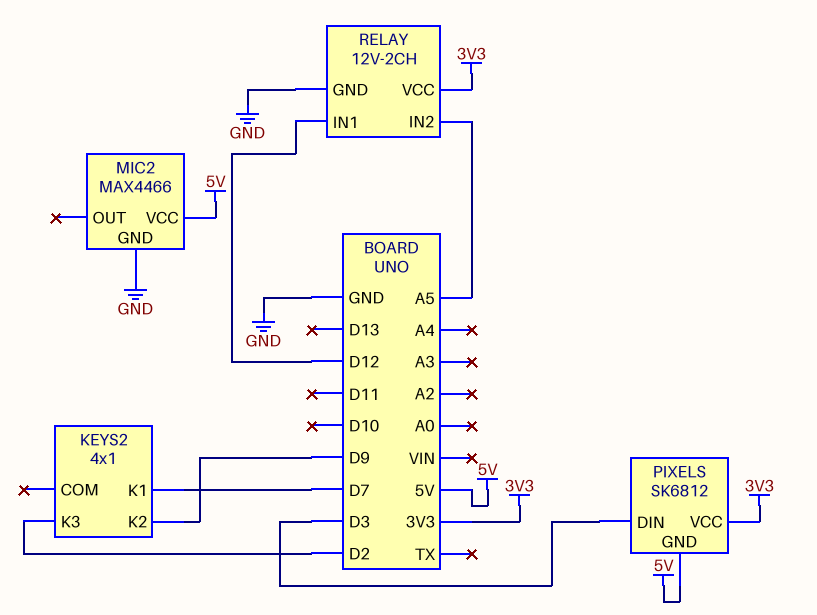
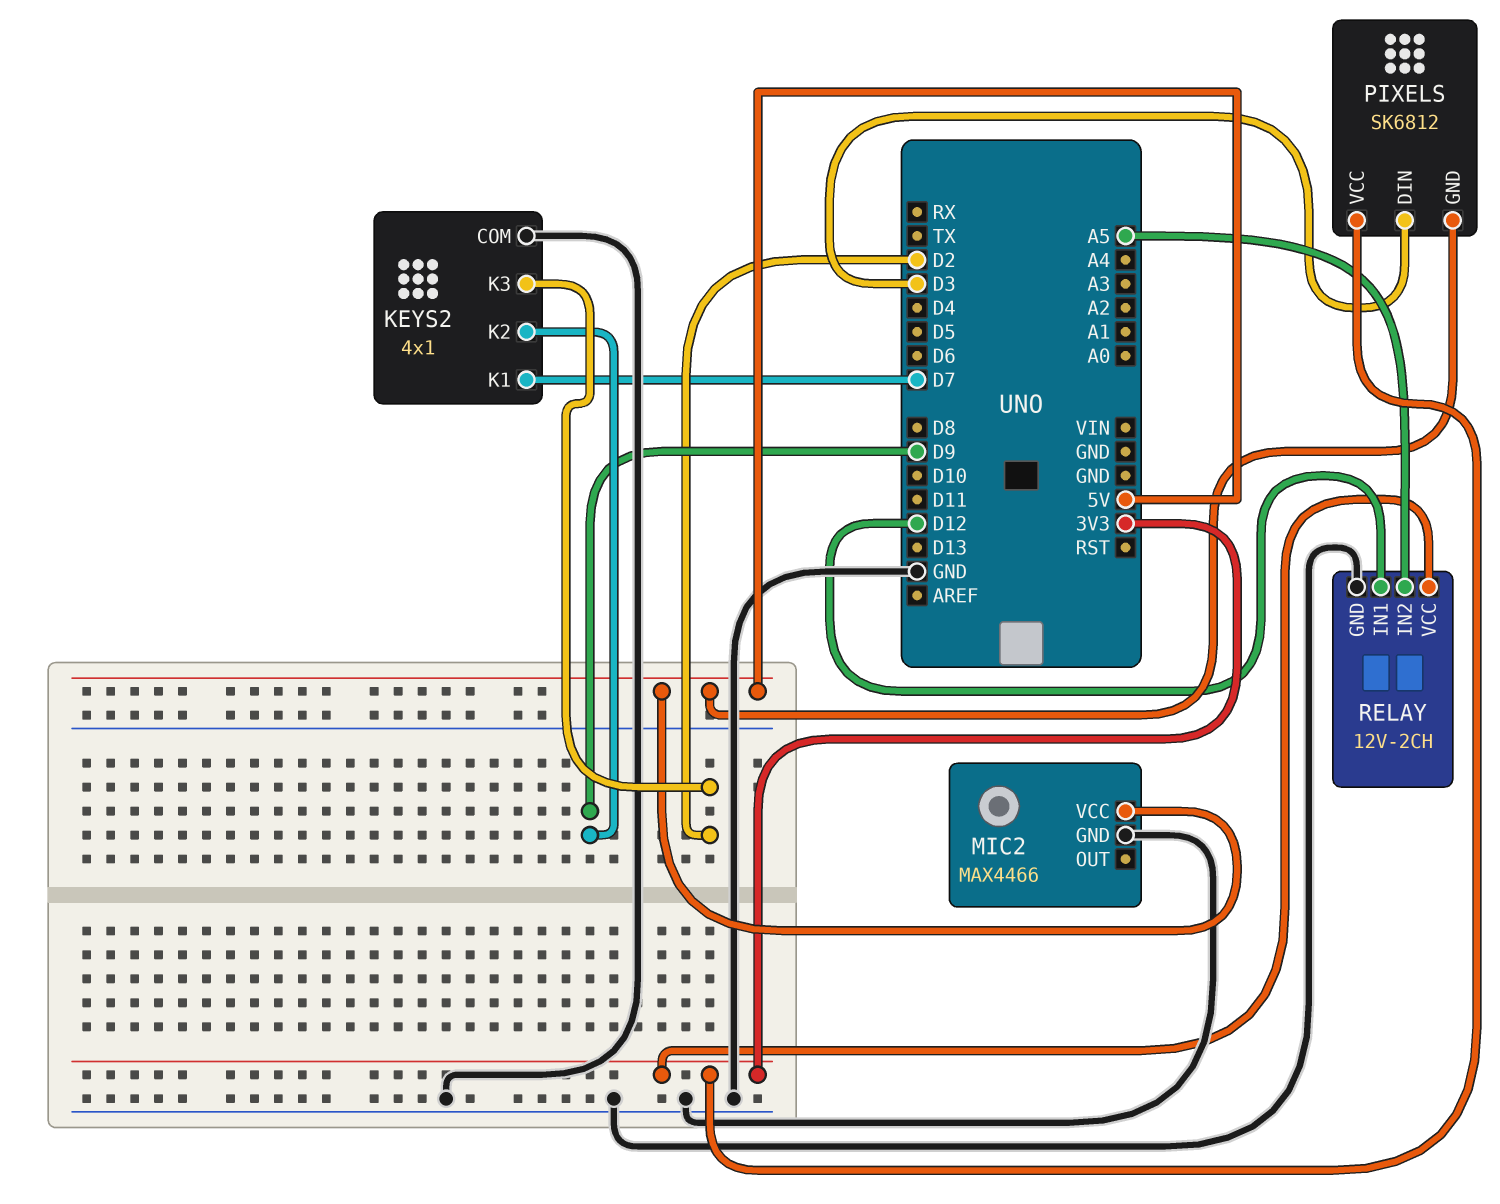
KEYS2 pin COM: none -> GND

